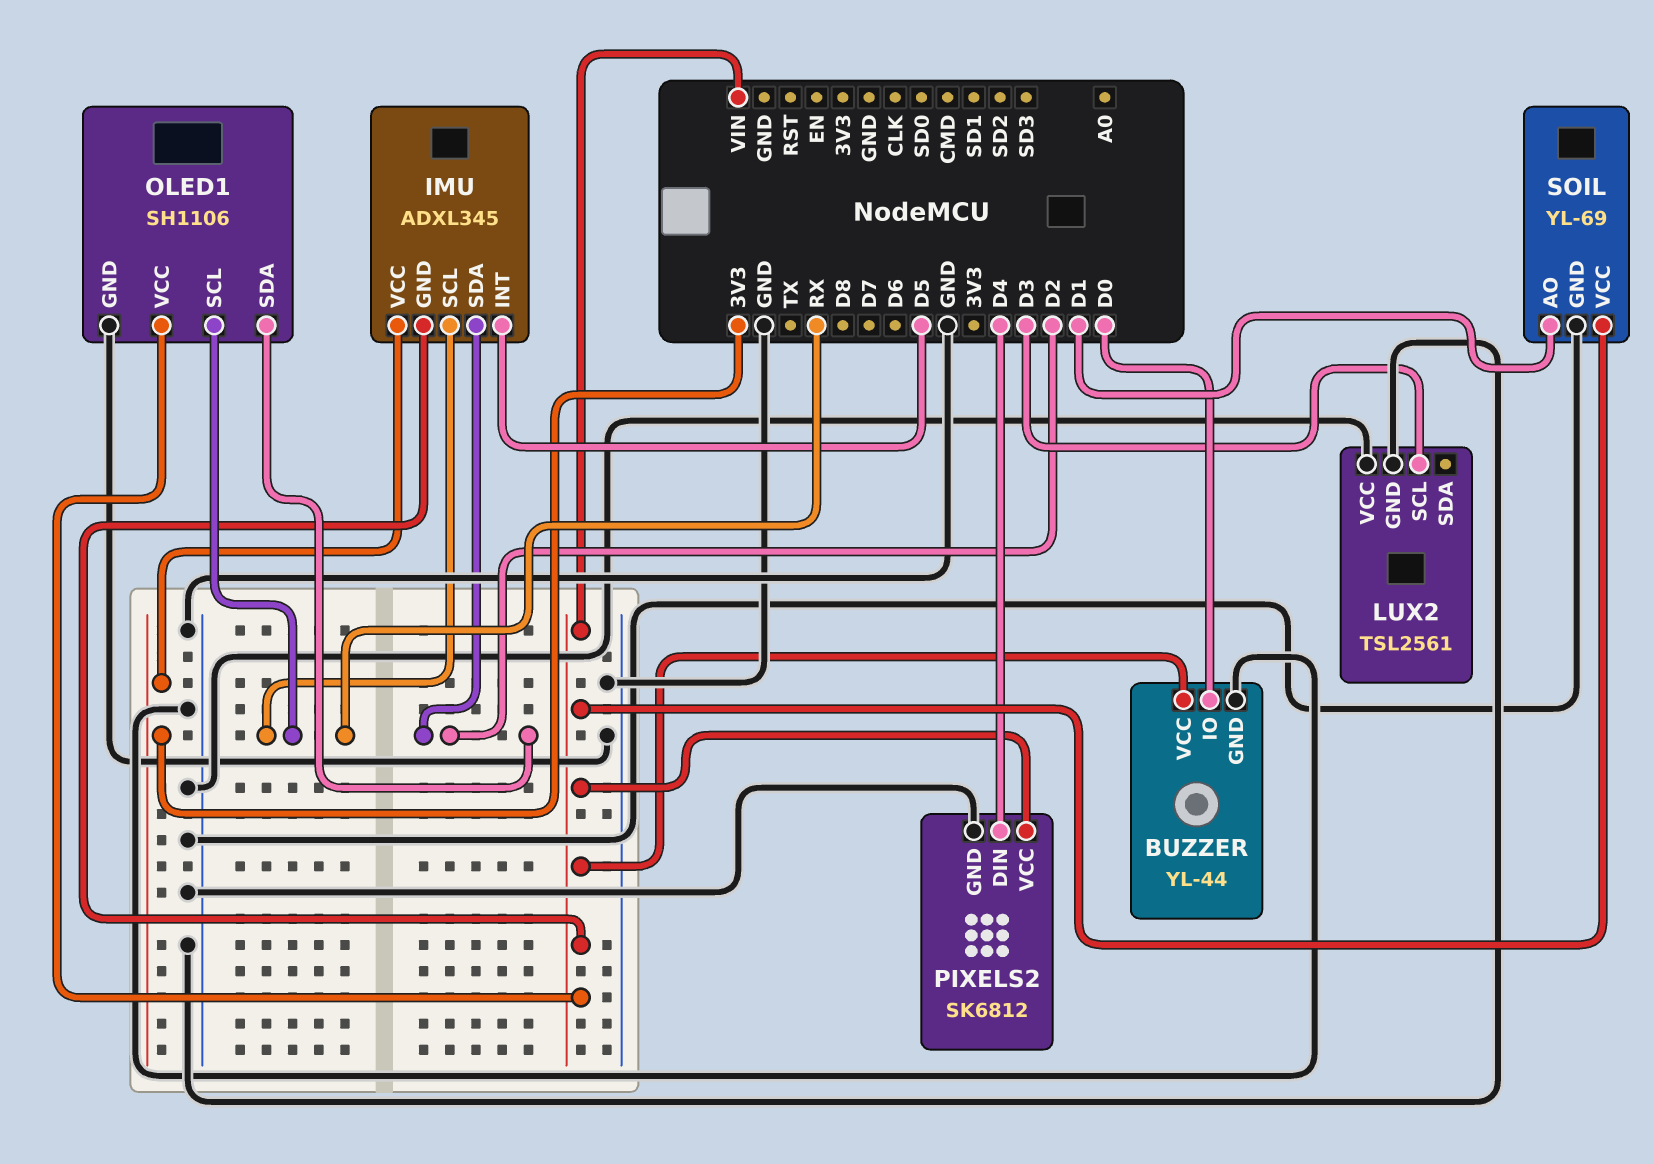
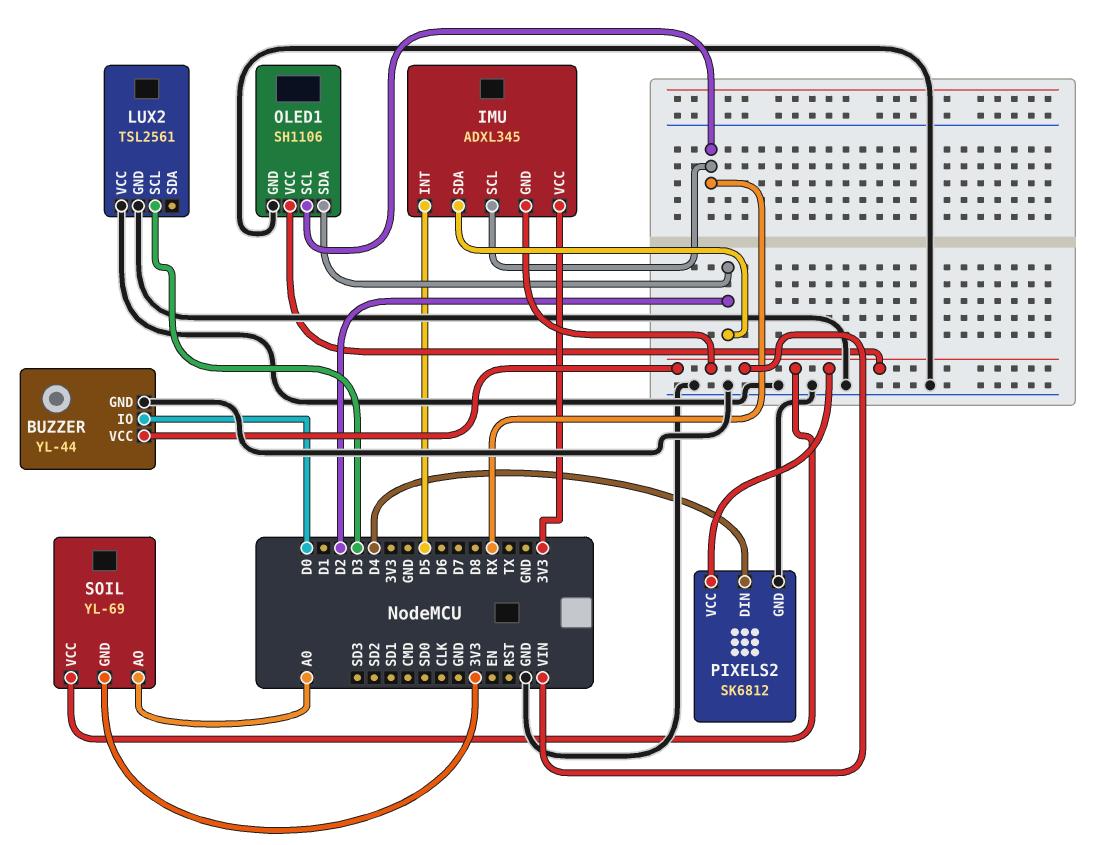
SOIL pin AO: D1 -> A0
SOIL pin GND: GND -> 3V3

